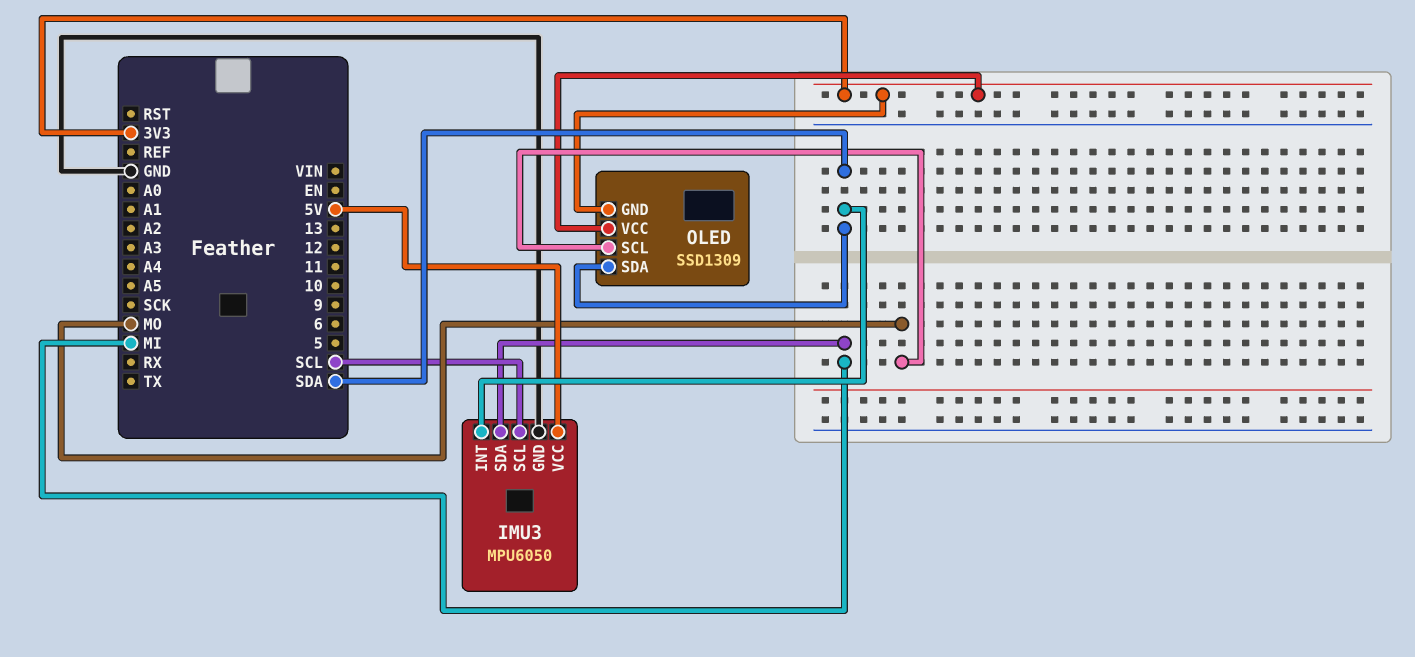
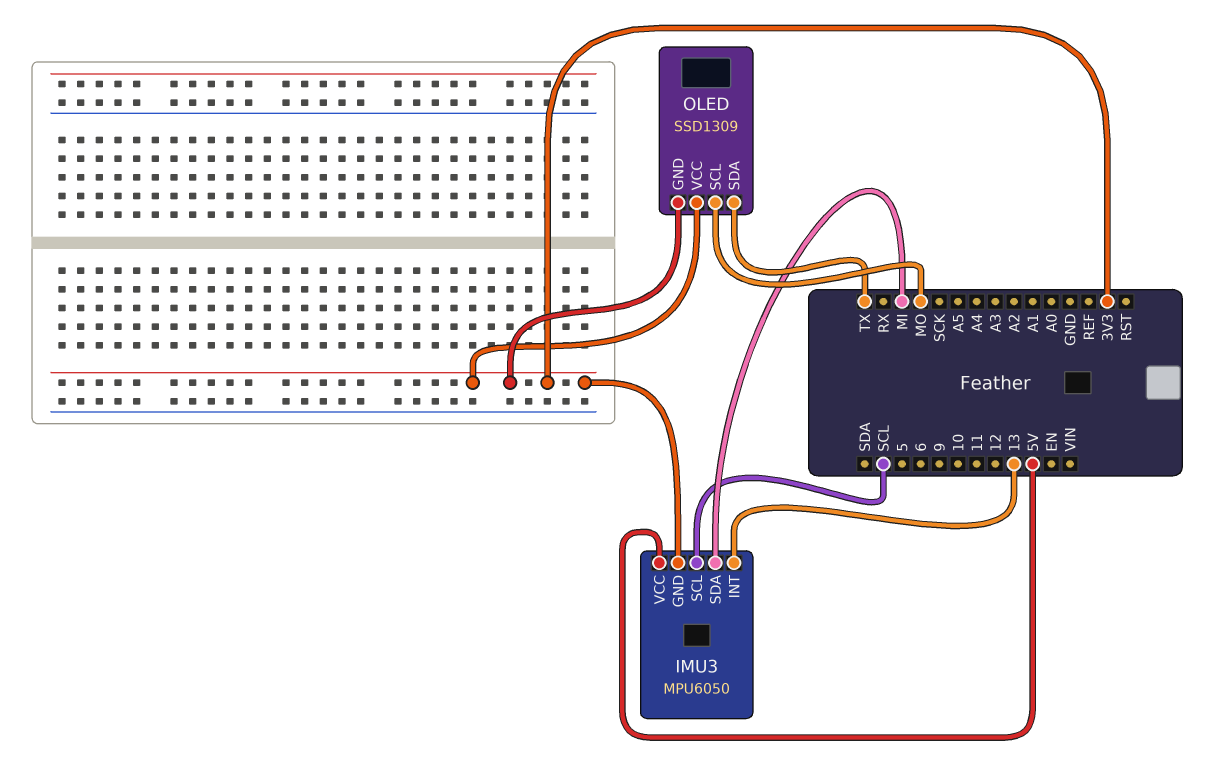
IMU3 pin GND: GND -> 3V3
IMU3 pin INT: SDA -> 13
OLED pin SDA: SDA -> TX

